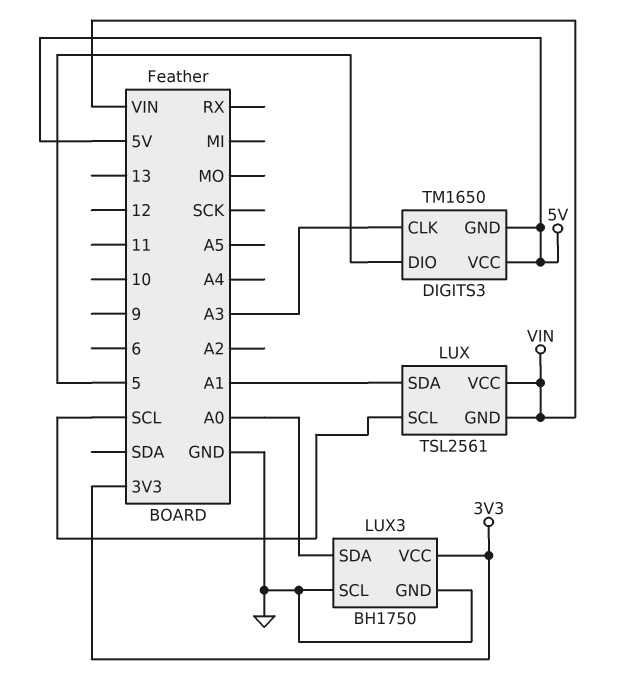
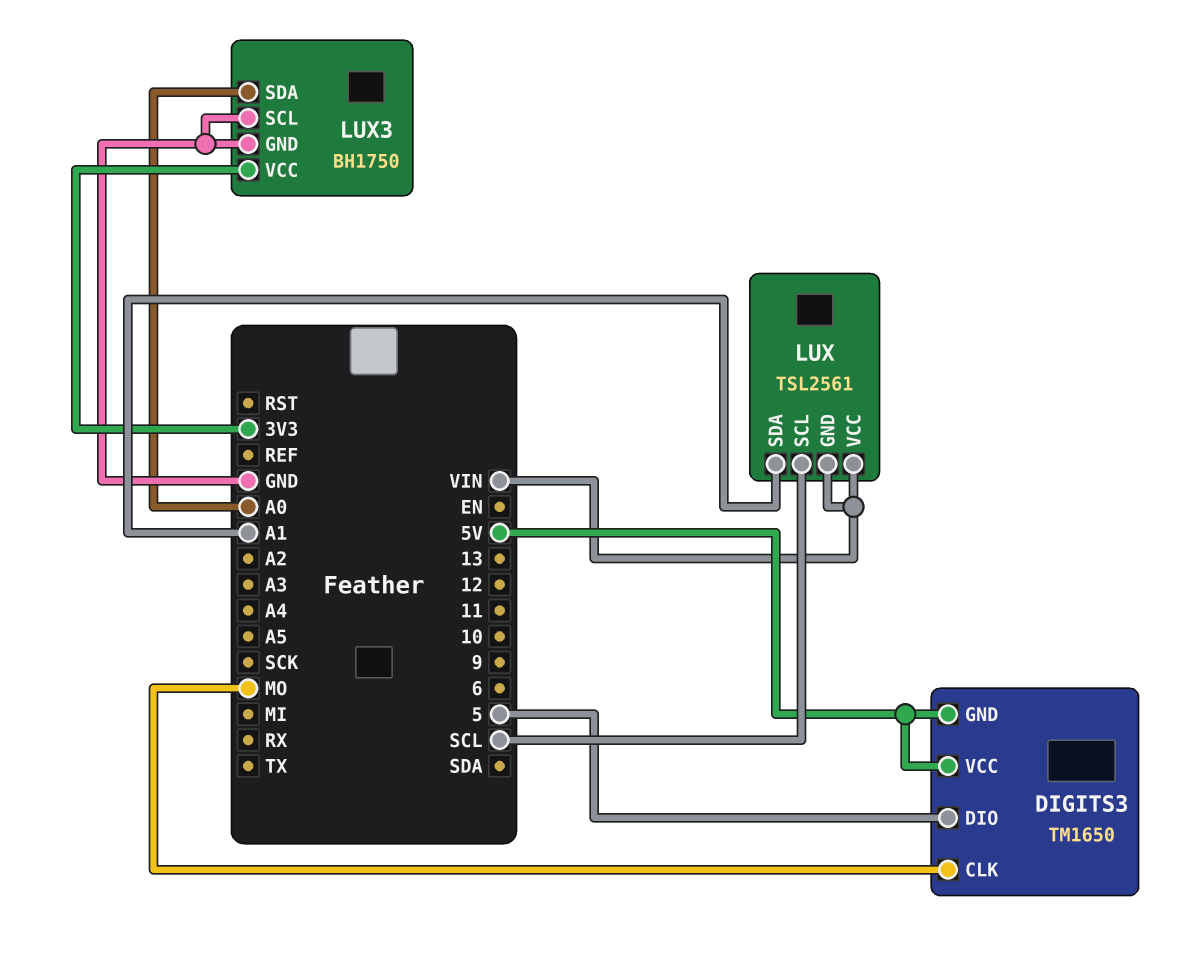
DIGITS3 pin CLK: A3 -> MO

